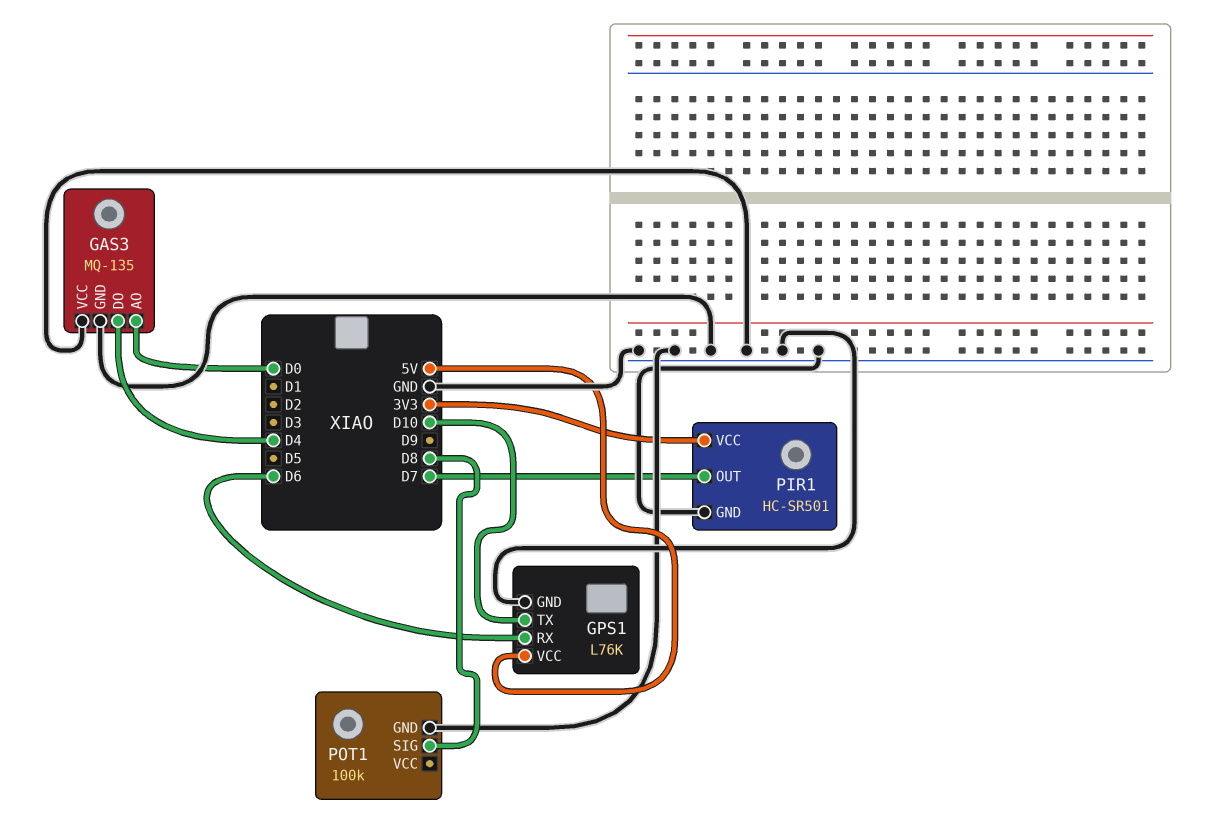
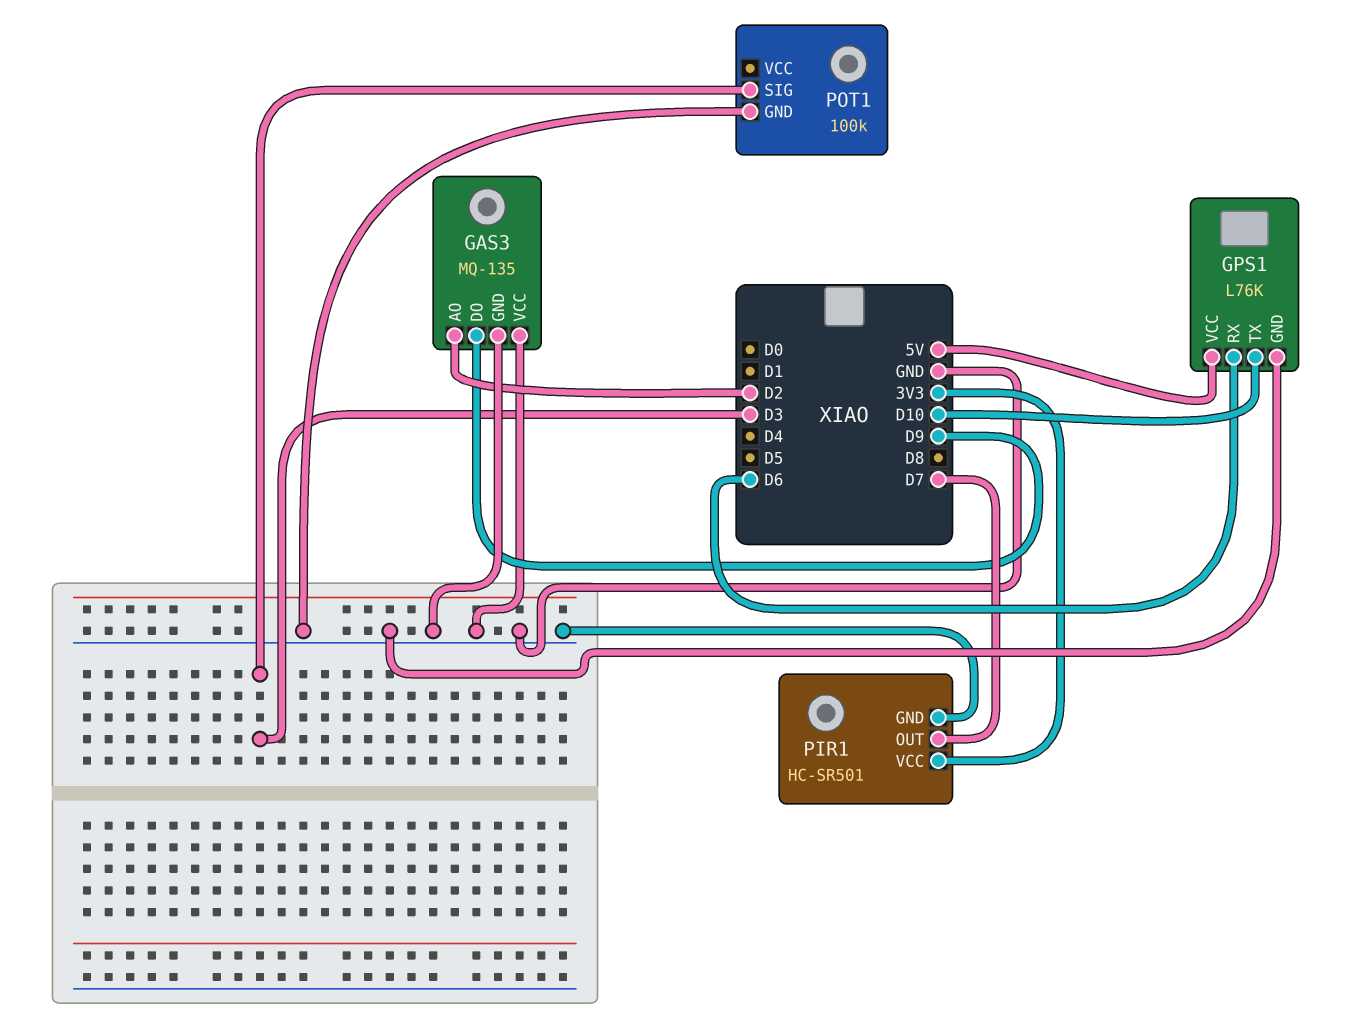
GAS3 pin AO: D0 -> D2
GAS3 pin DO: D4 -> D9
POT1 pin SIG: D8 -> D3

